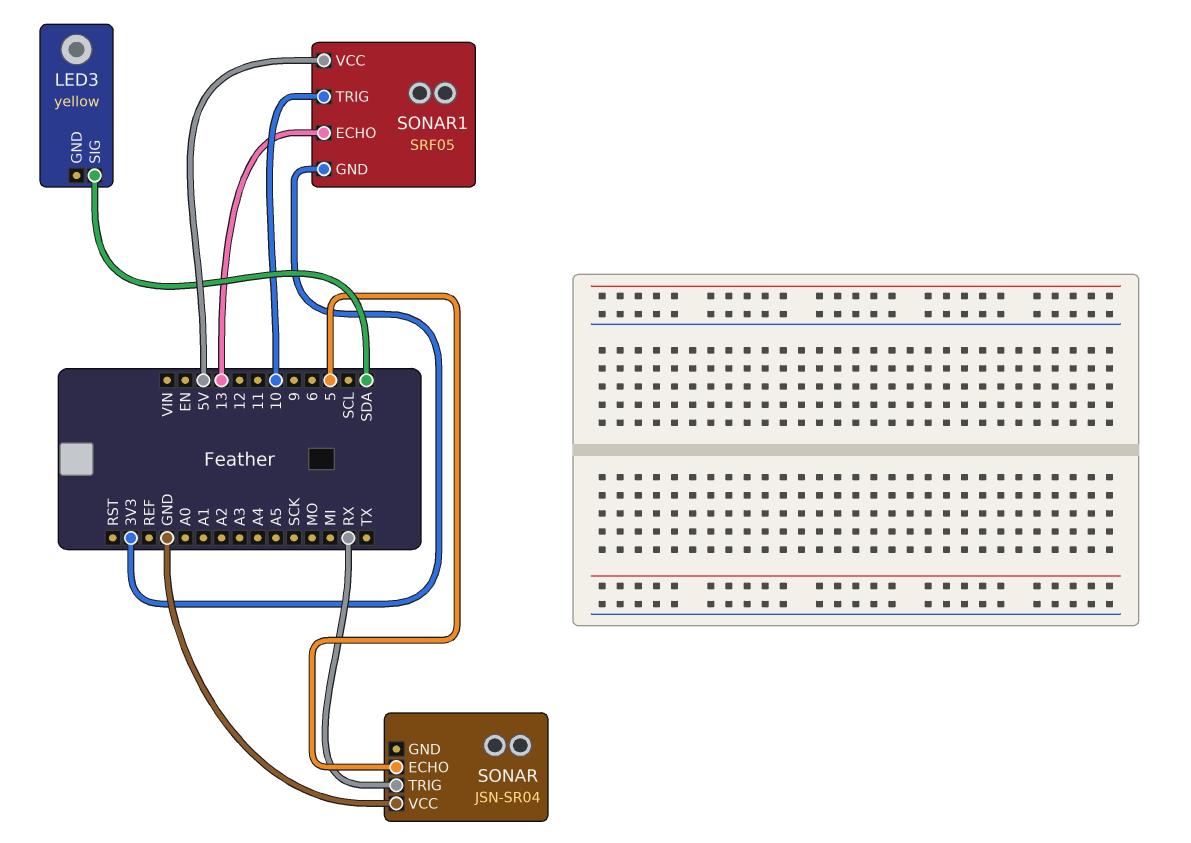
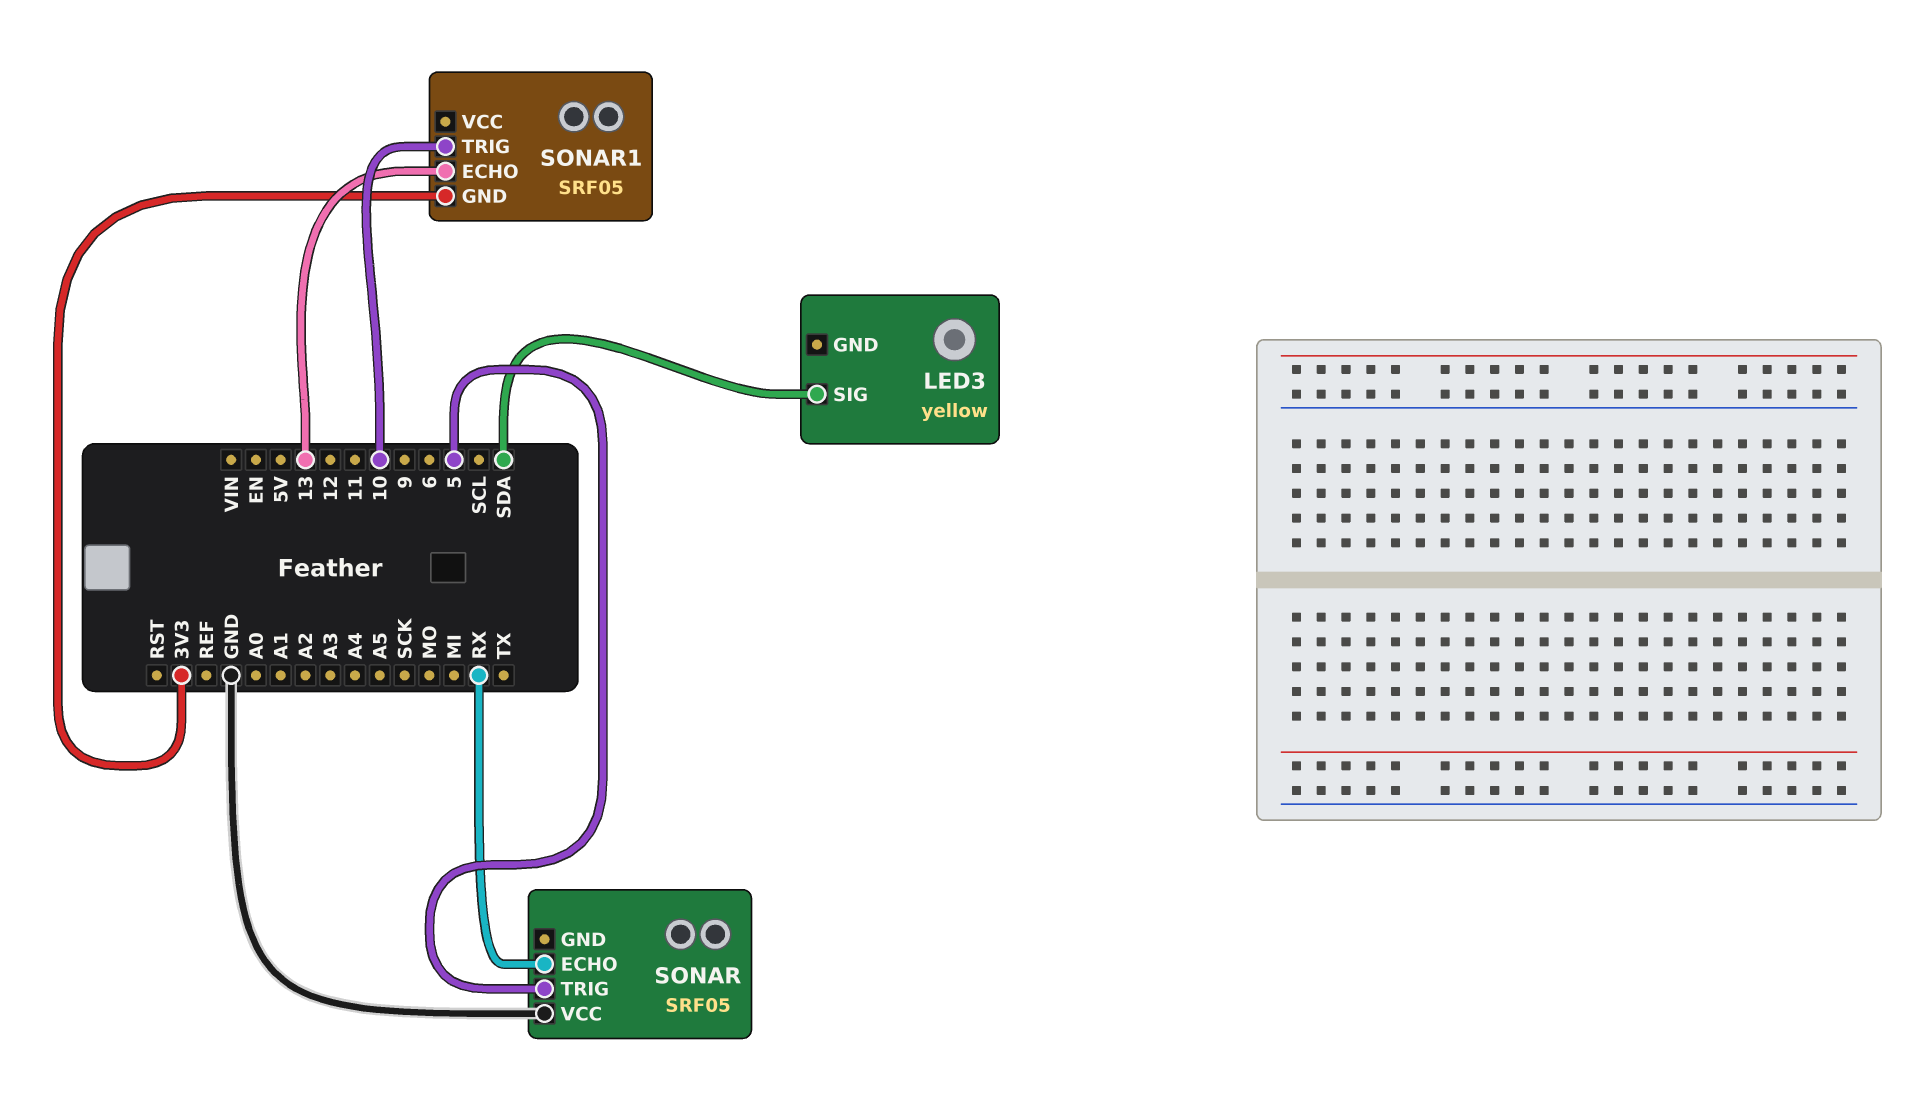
SONAR: JSN-SR04 -> SRF05
SONAR pin ECHO: 5 -> RX
SONAR pin TRIG: RX -> 5
SONAR1 pin VCC: 5V -> none

